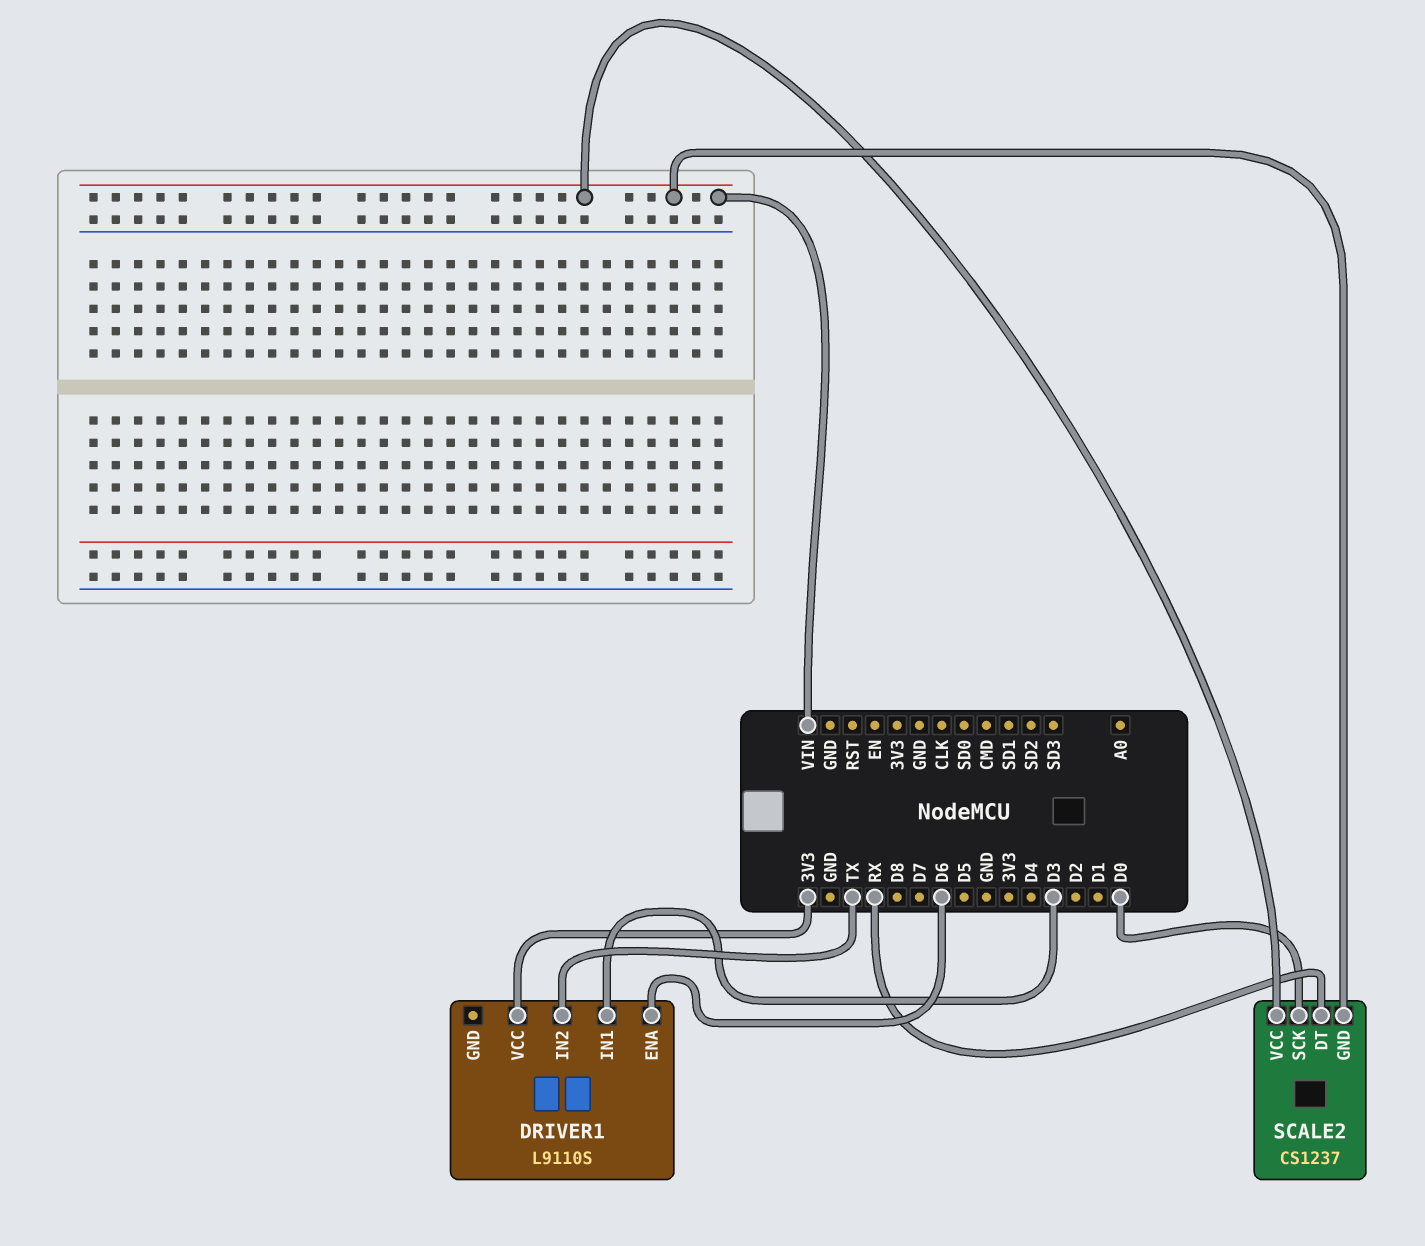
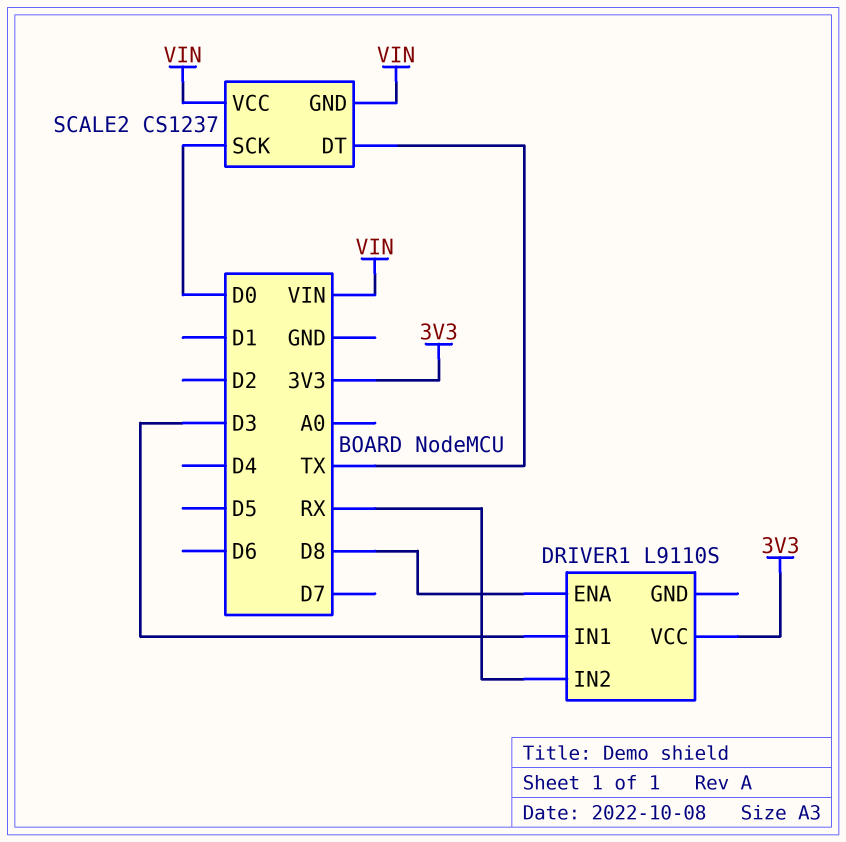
DRIVER1 pin ENA: D6 -> D8
DRIVER1 pin IN2: TX -> RX
SCALE2 pin DT: RX -> TX

